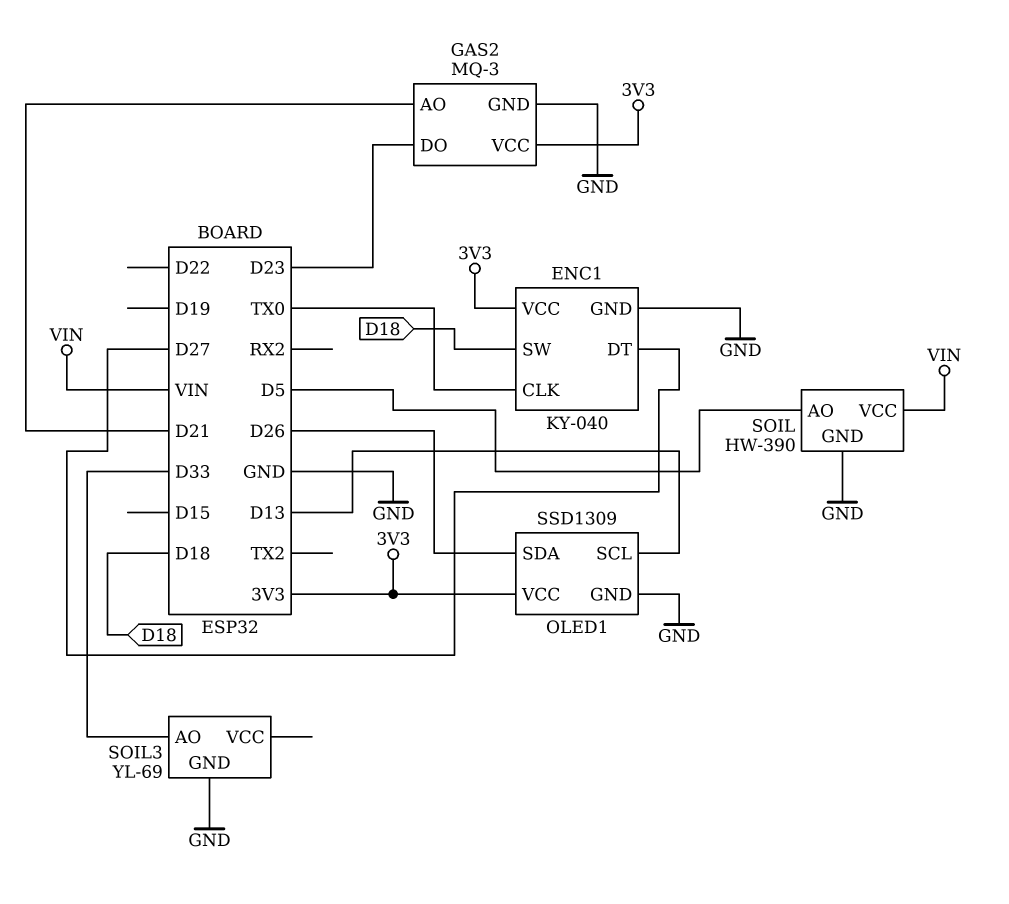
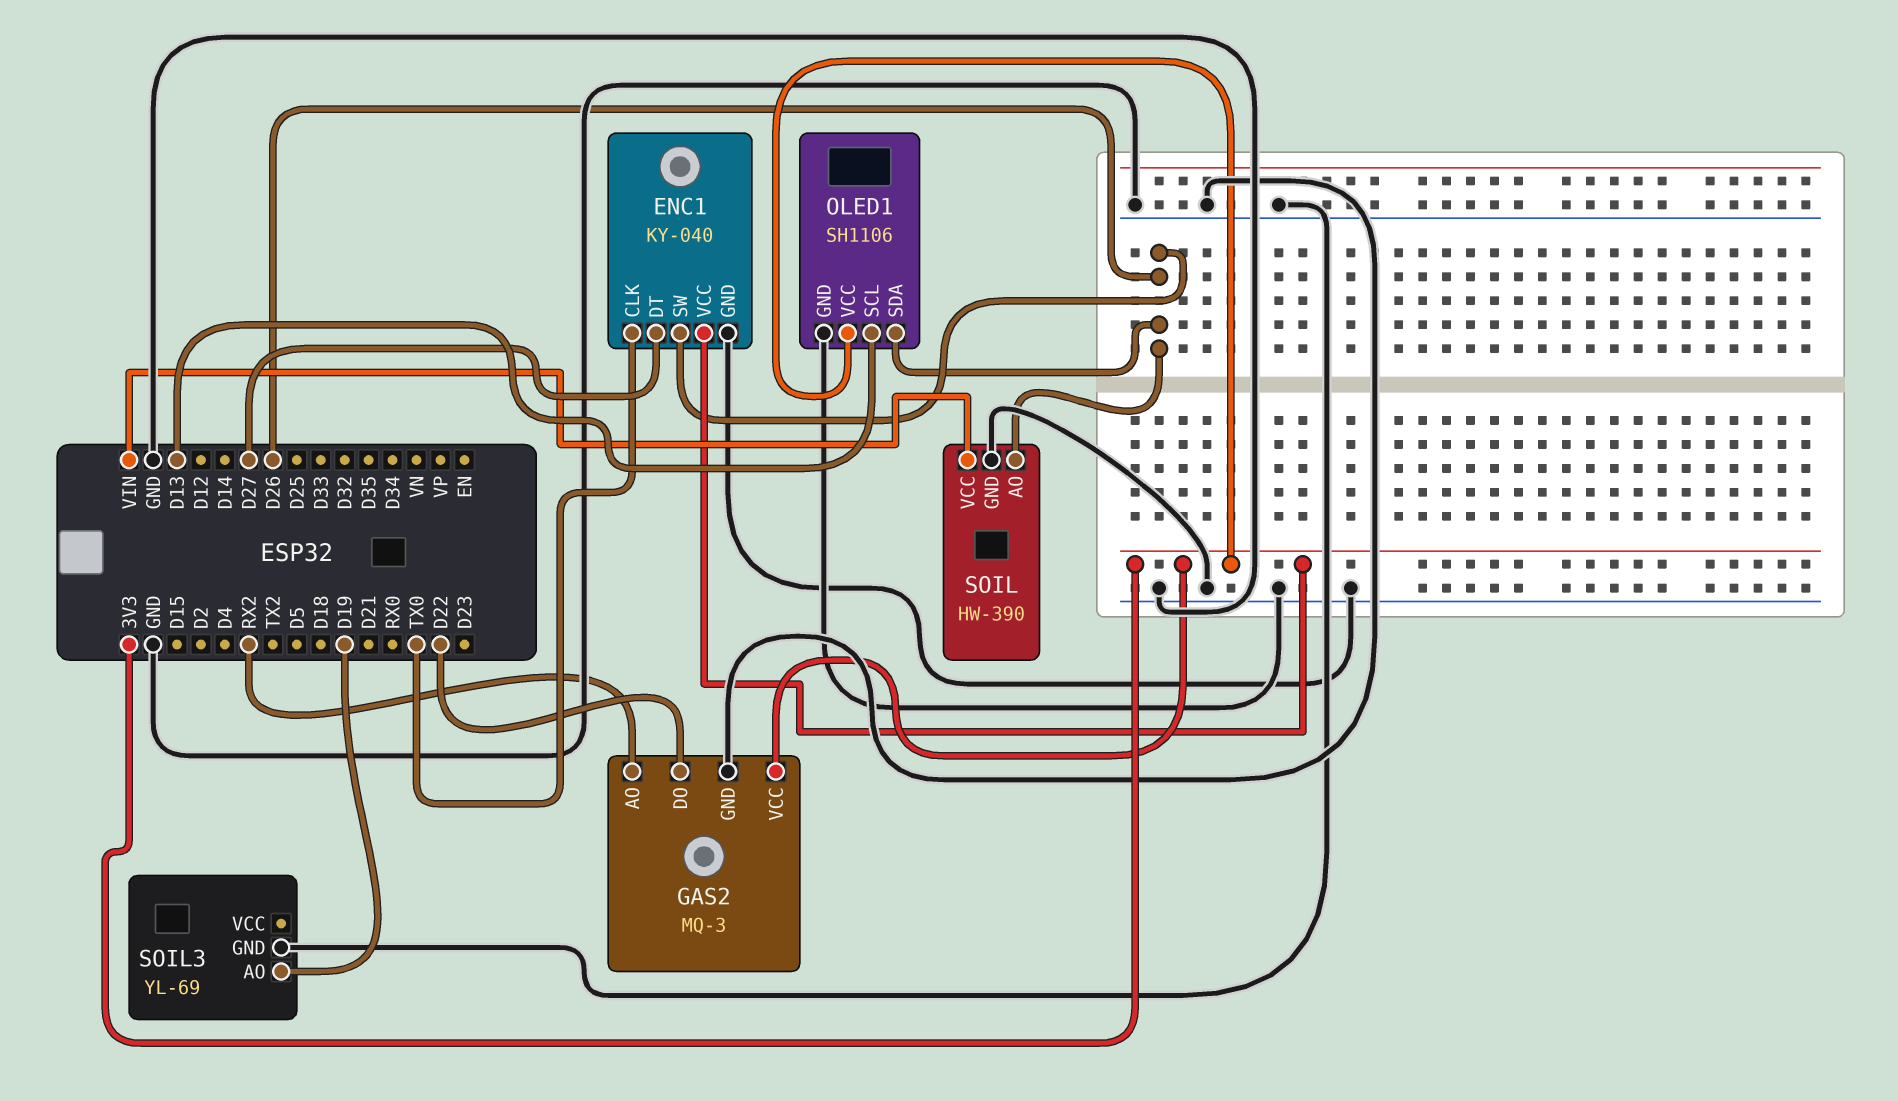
ENC1 pin SW: D18 -> D26
GAS2 pin AO: D21 -> RX2
GAS2 pin DO: D23 -> D22
OLED1: SSD1309 -> SH1106
SOIL pin AO: D5 -> D26
SOIL3 pin AO: D33 -> D19

